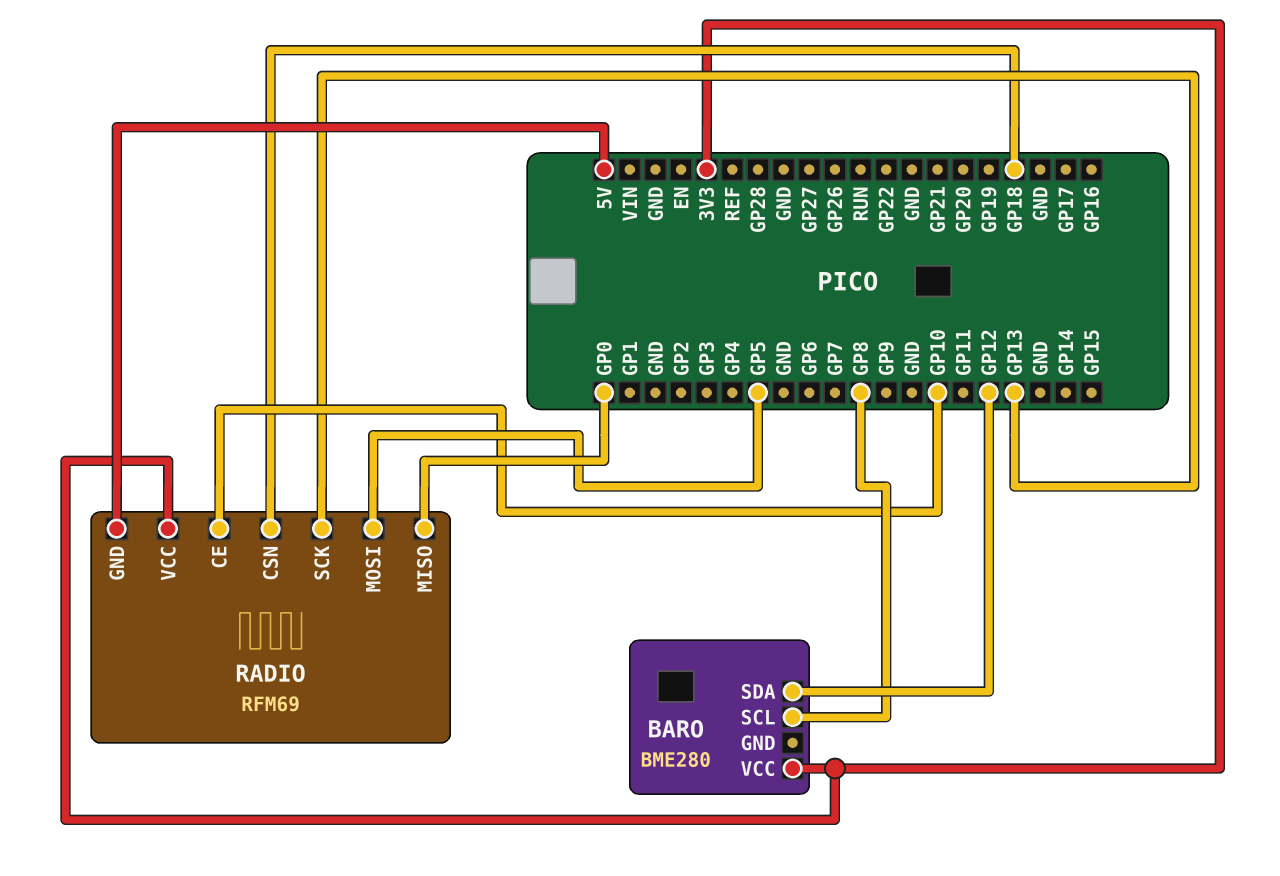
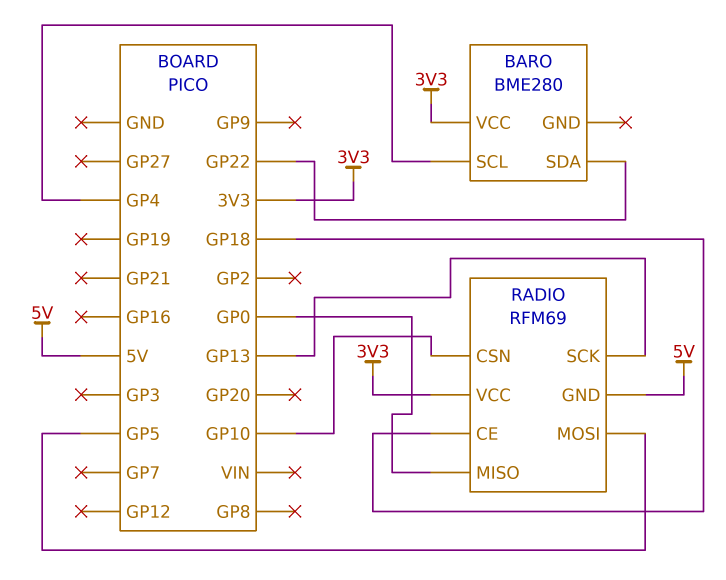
BARO pin SCL: GP8 -> GP4
BARO pin SDA: GP12 -> GP22
RADIO pin CE: GP10 -> GP18
RADIO pin CSN: GP18 -> GP10

